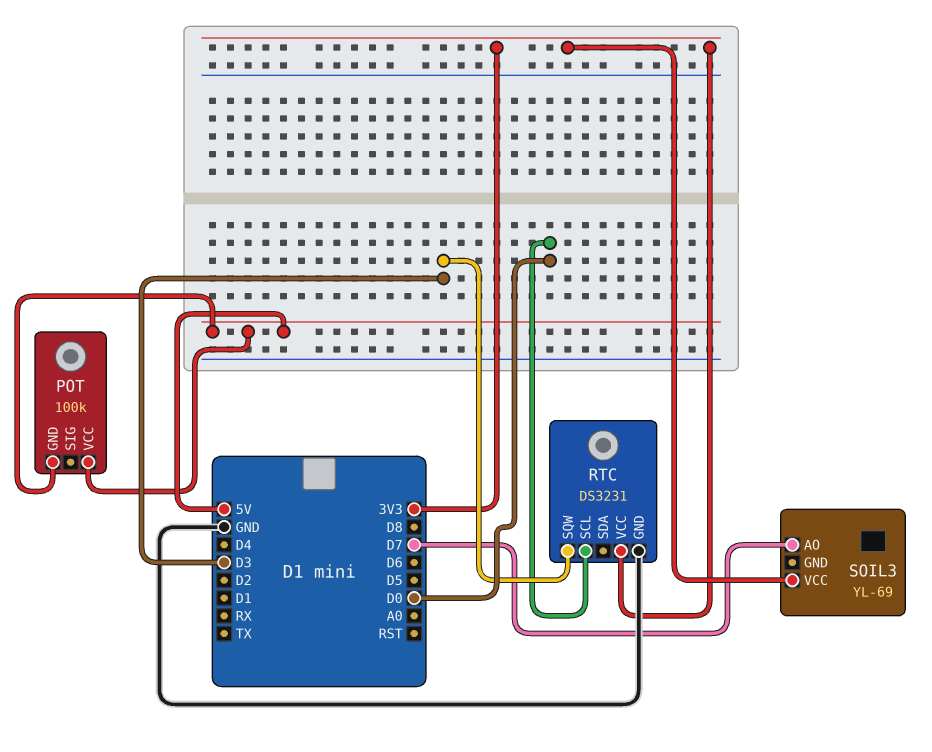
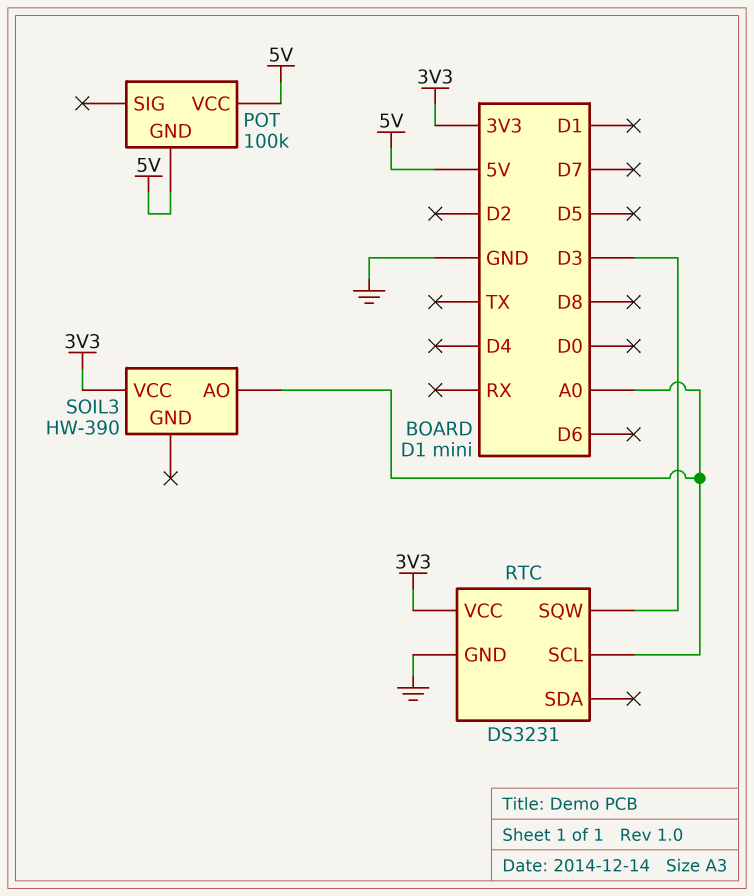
RTC pin SCL: D0 -> A0
SOIL3: YL-69 -> HW-390
SOIL3 pin AO: D7 -> A0

